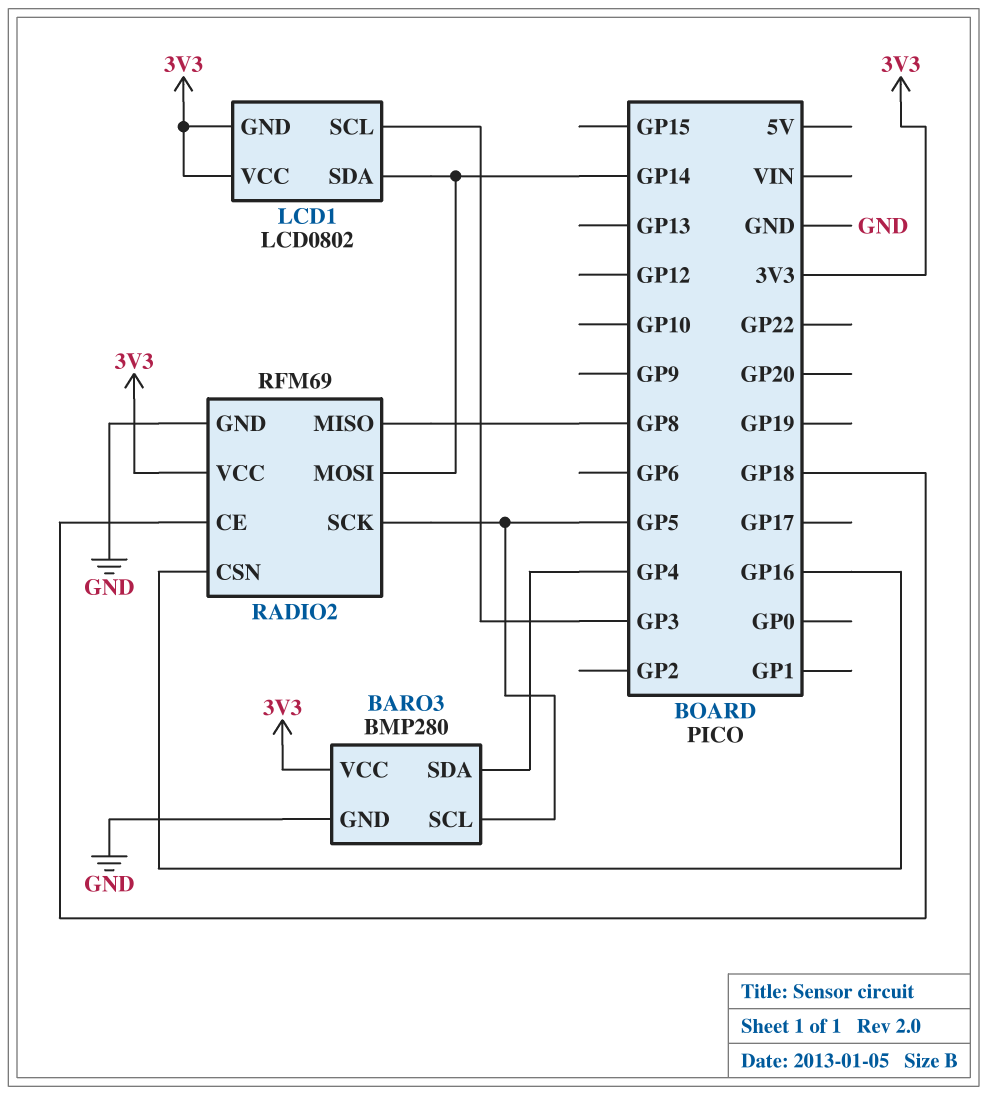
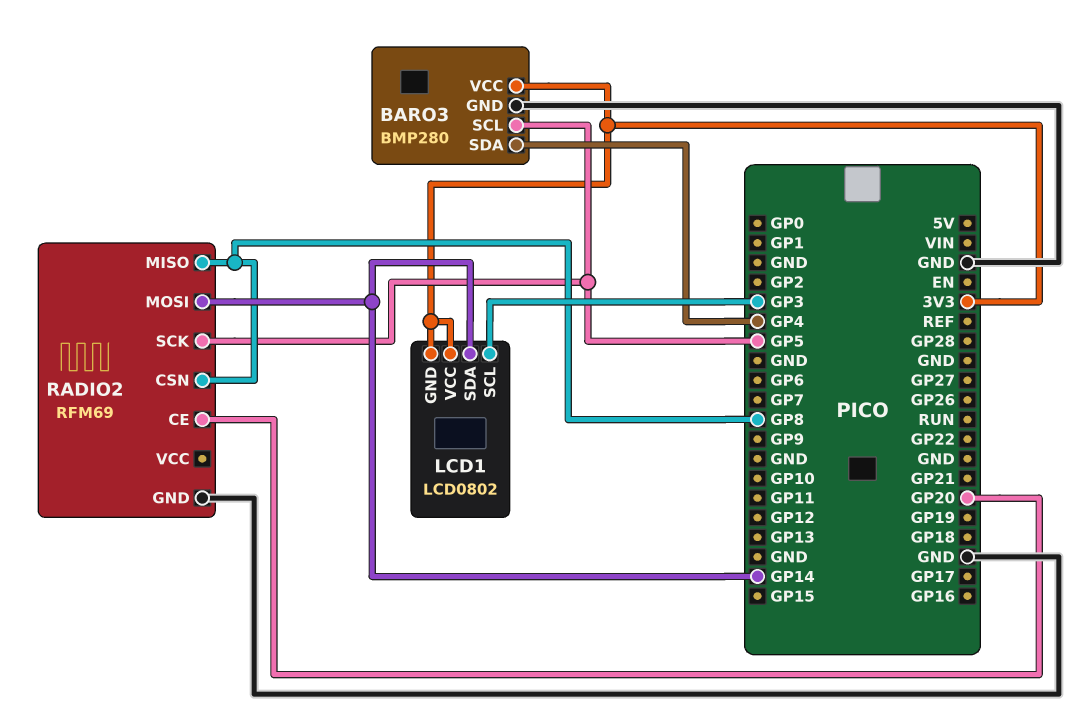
RADIO2 pin CE: GP18 -> GP20
RADIO2 pin CSN: GP16 -> GP8
RADIO2 pin VCC: 3V3 -> none

